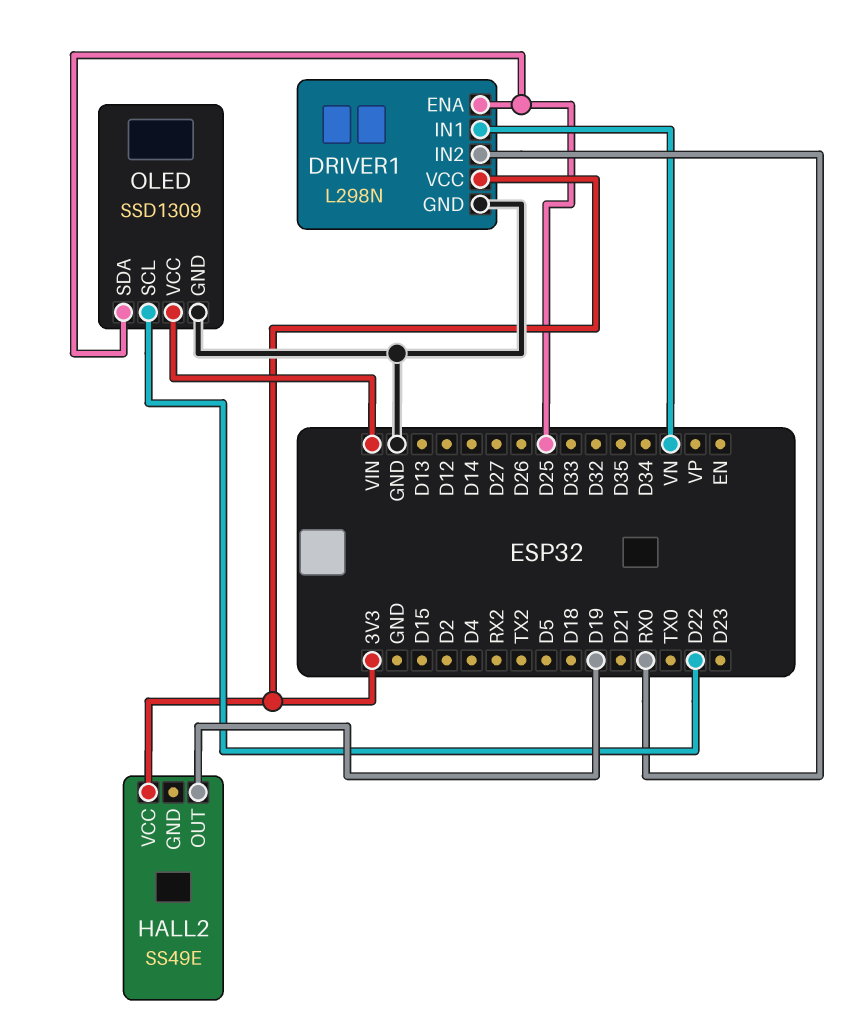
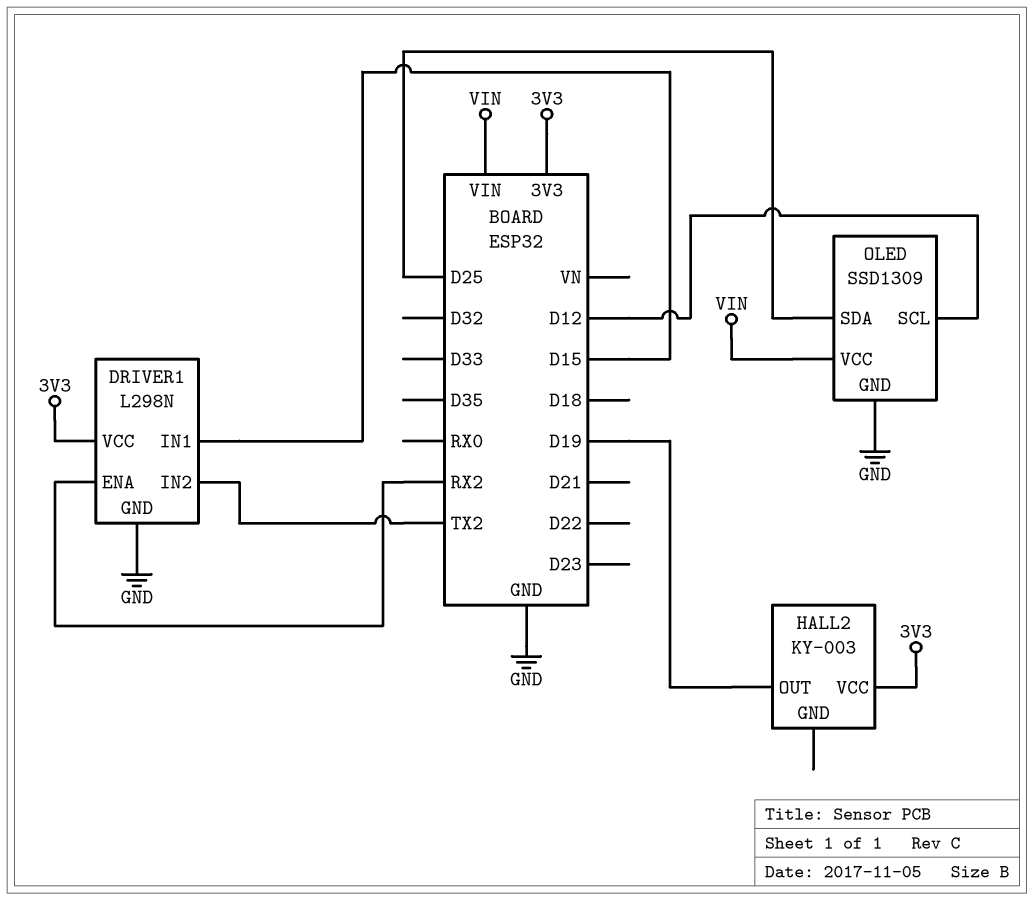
DRIVER1 pin ENA: D25 -> RX2
DRIVER1 pin IN1: VN -> D15
DRIVER1 pin IN2: RX0 -> TX2
HALL2: SS49E -> KY-003
OLED pin SCL: D22 -> D12

